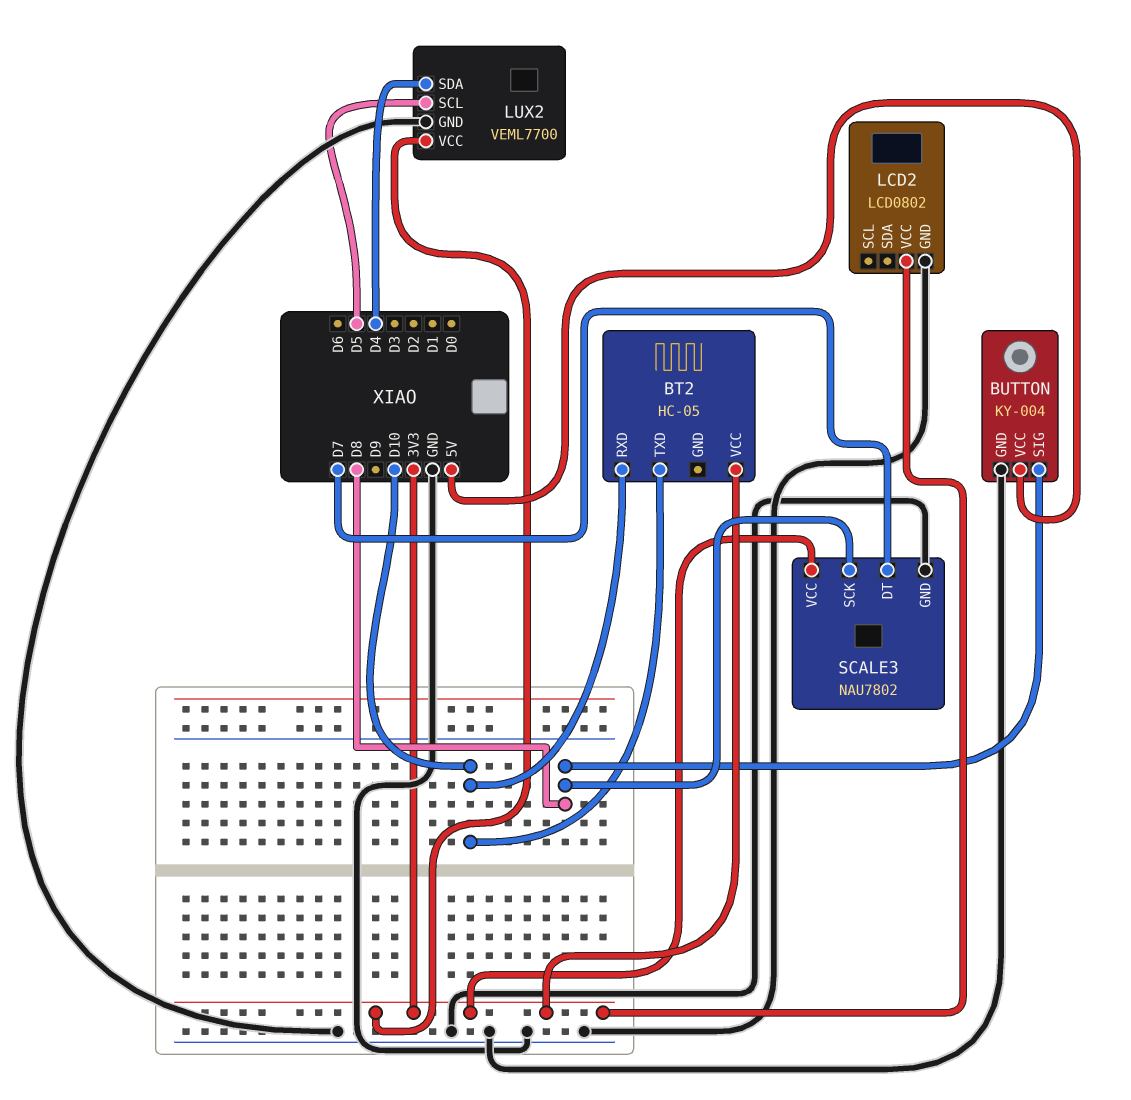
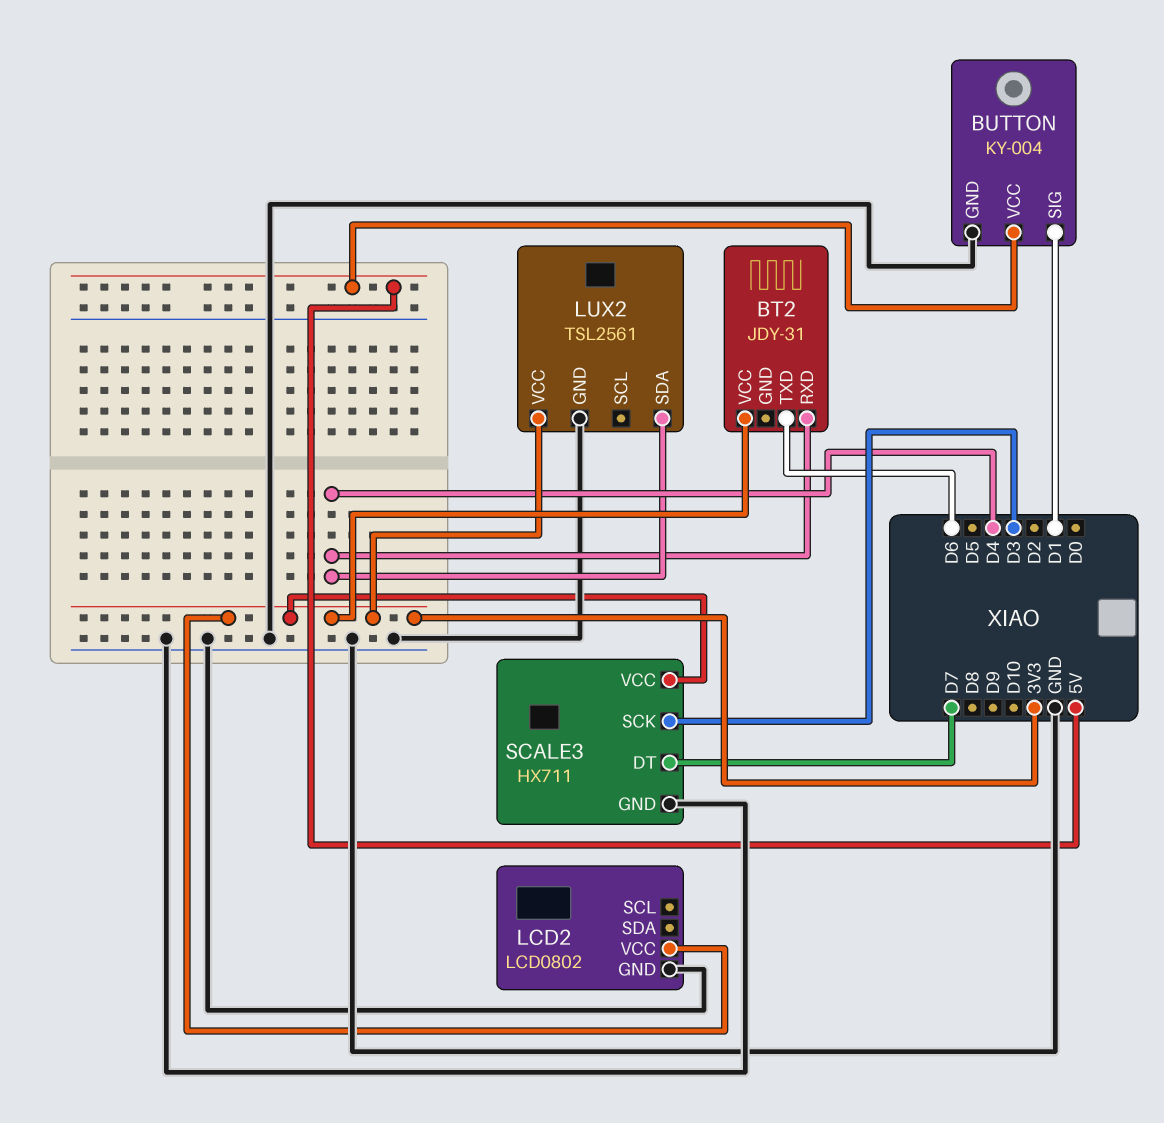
BT2: HC-05 -> JDY-31
BT2 pin RXD: D10 -> D4
BT2 pin TXD: D10 -> D6
BUTTON pin SIG: D8 -> D1
LUX2: VEML7700 -> TSL2561
LUX2 pin SCL: D5 -> none
SCALE3: NAU7802 -> HX711
SCALE3 pin SCK: D8 -> D3

